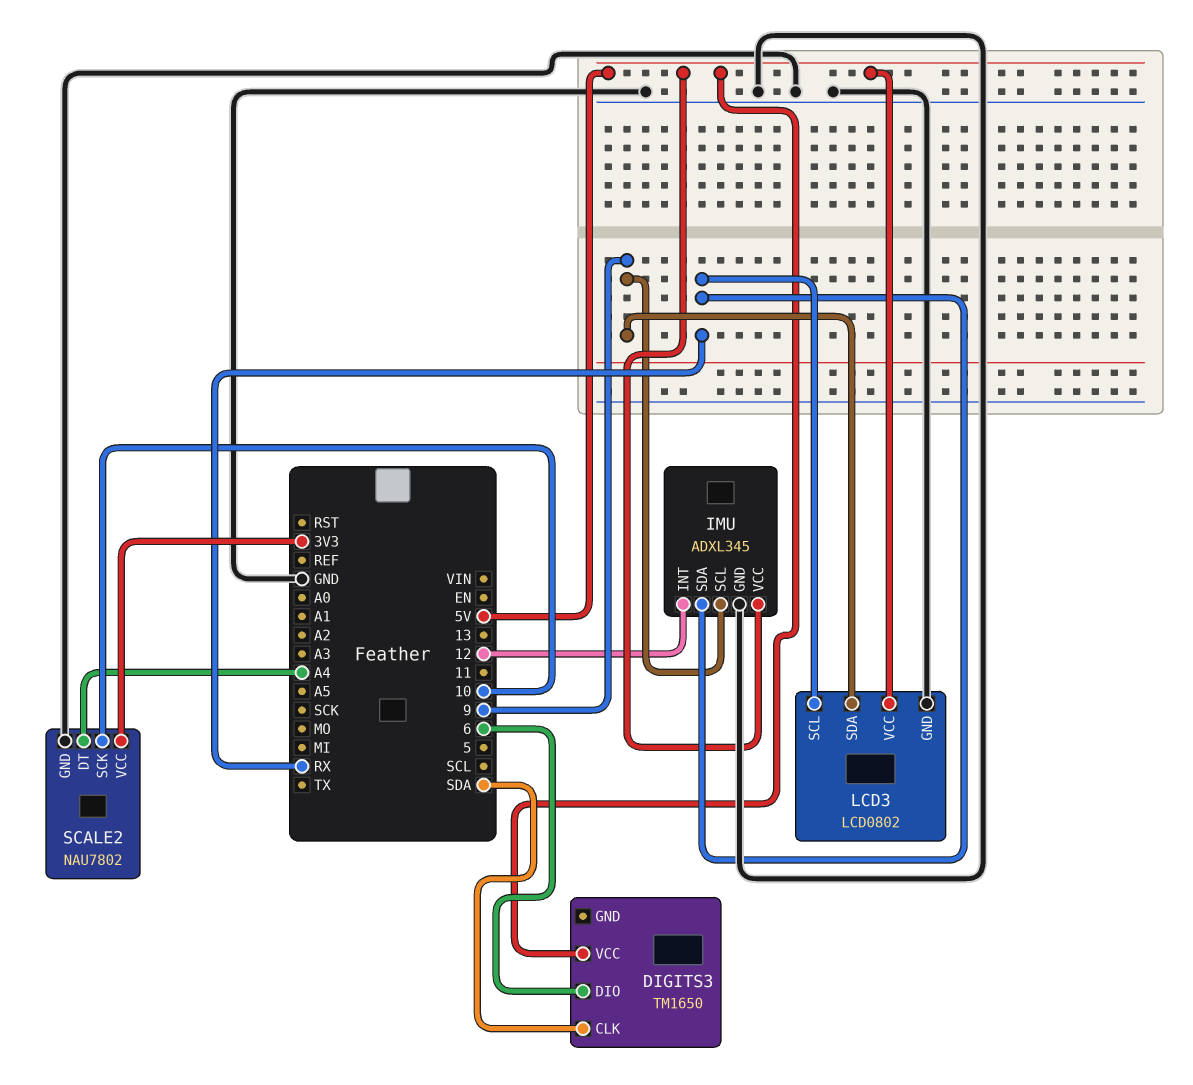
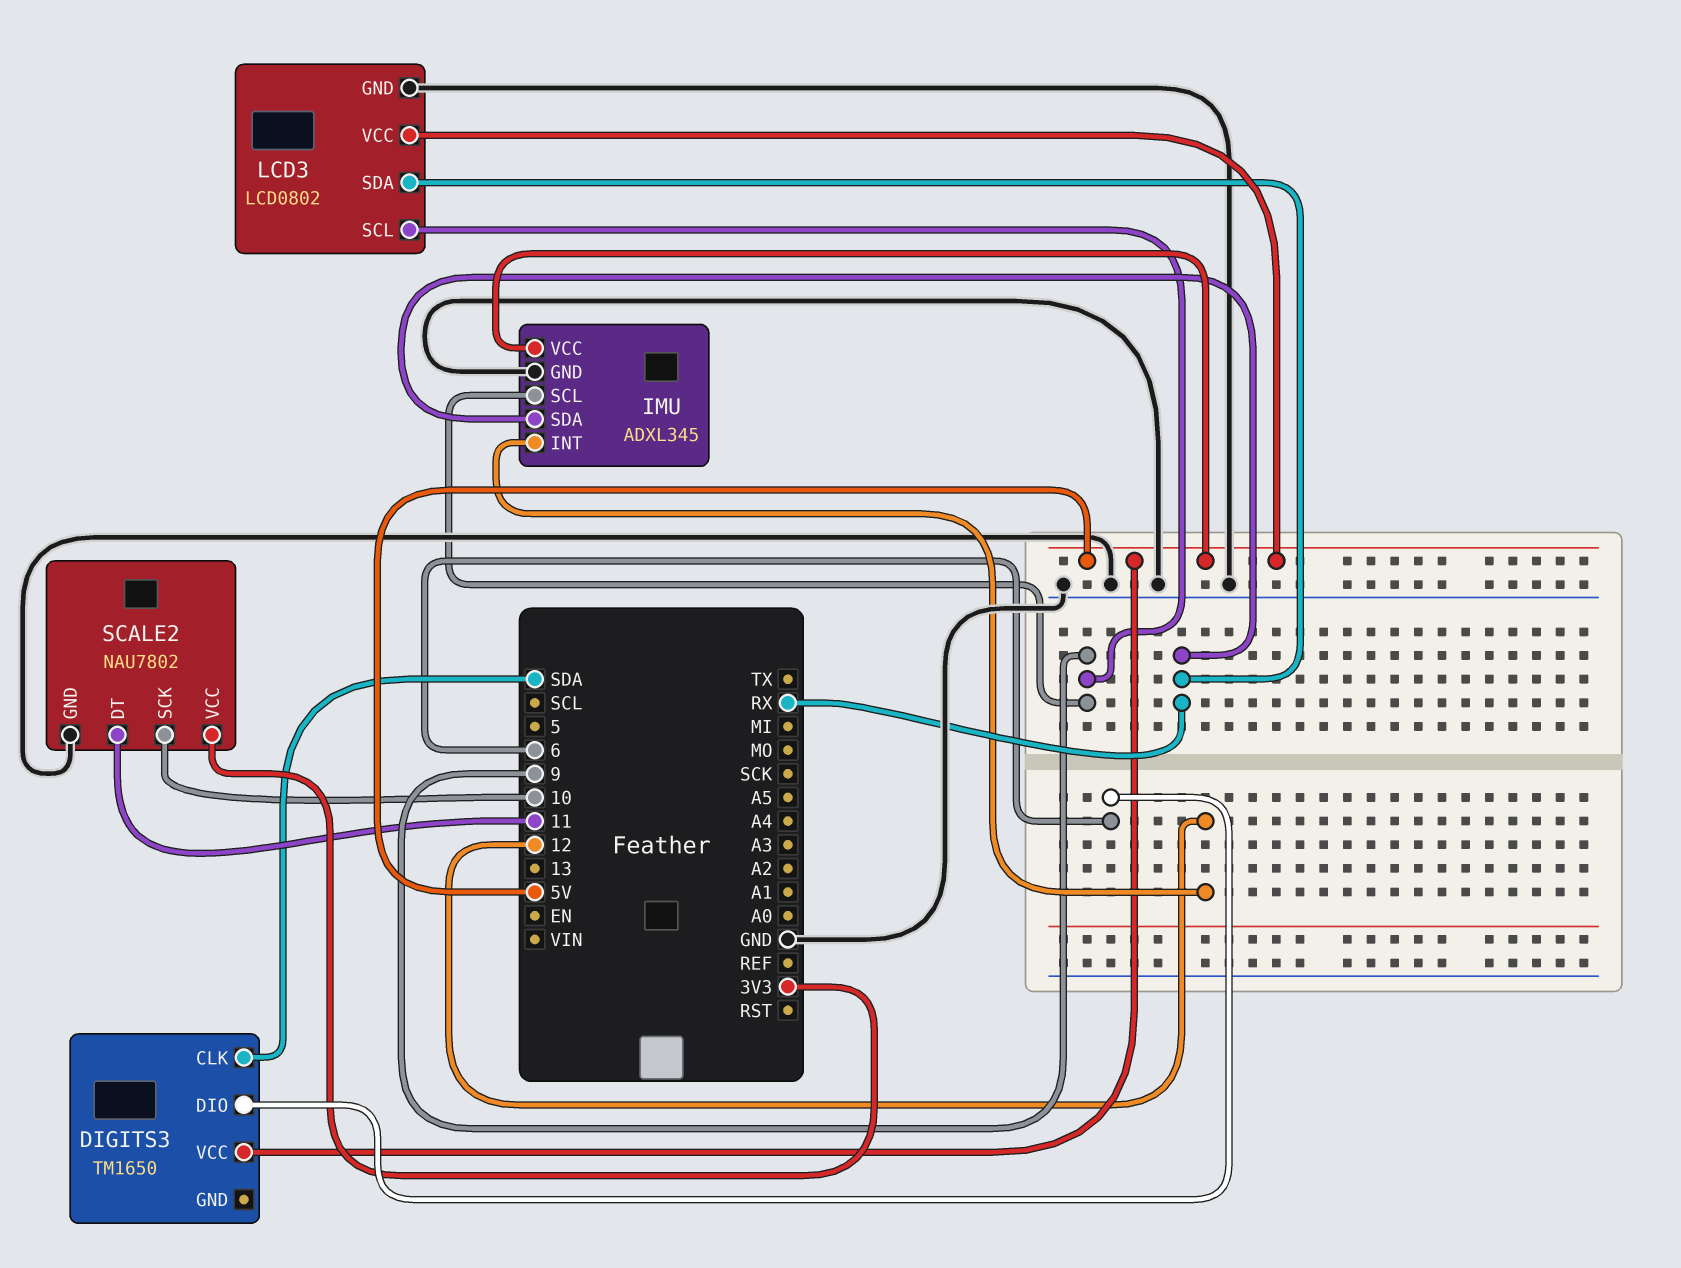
LCD3 pin SCL: RX -> 9
LCD3 pin SDA: 9 -> RX
SCALE2 pin DT: A4 -> 11

